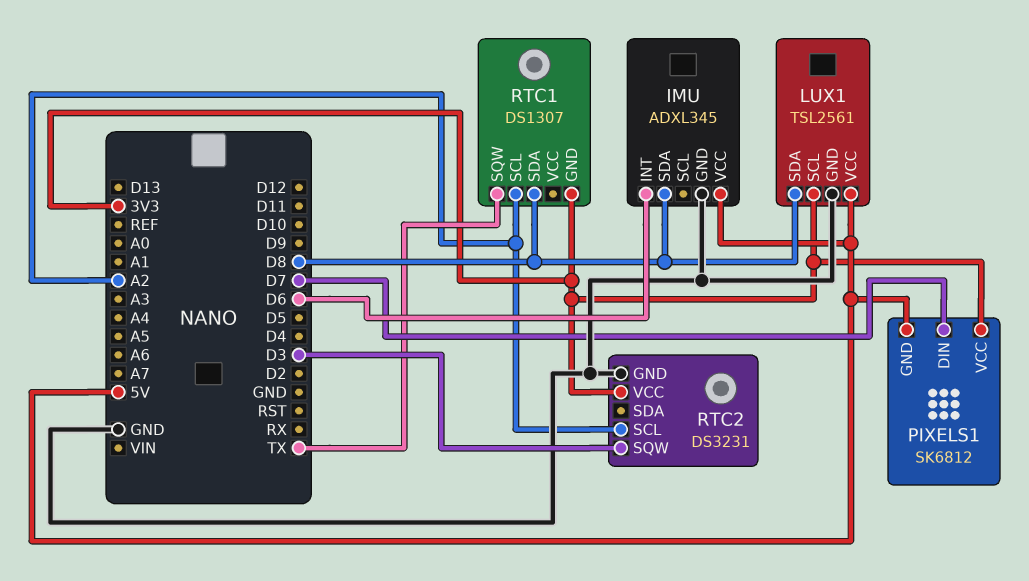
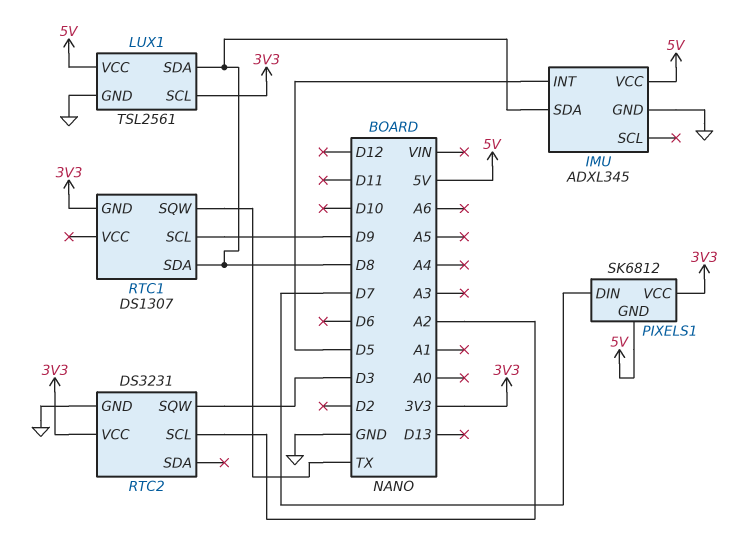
IMU pin INT: D6 -> D5
RTC1 pin SCL: A2 -> D9

